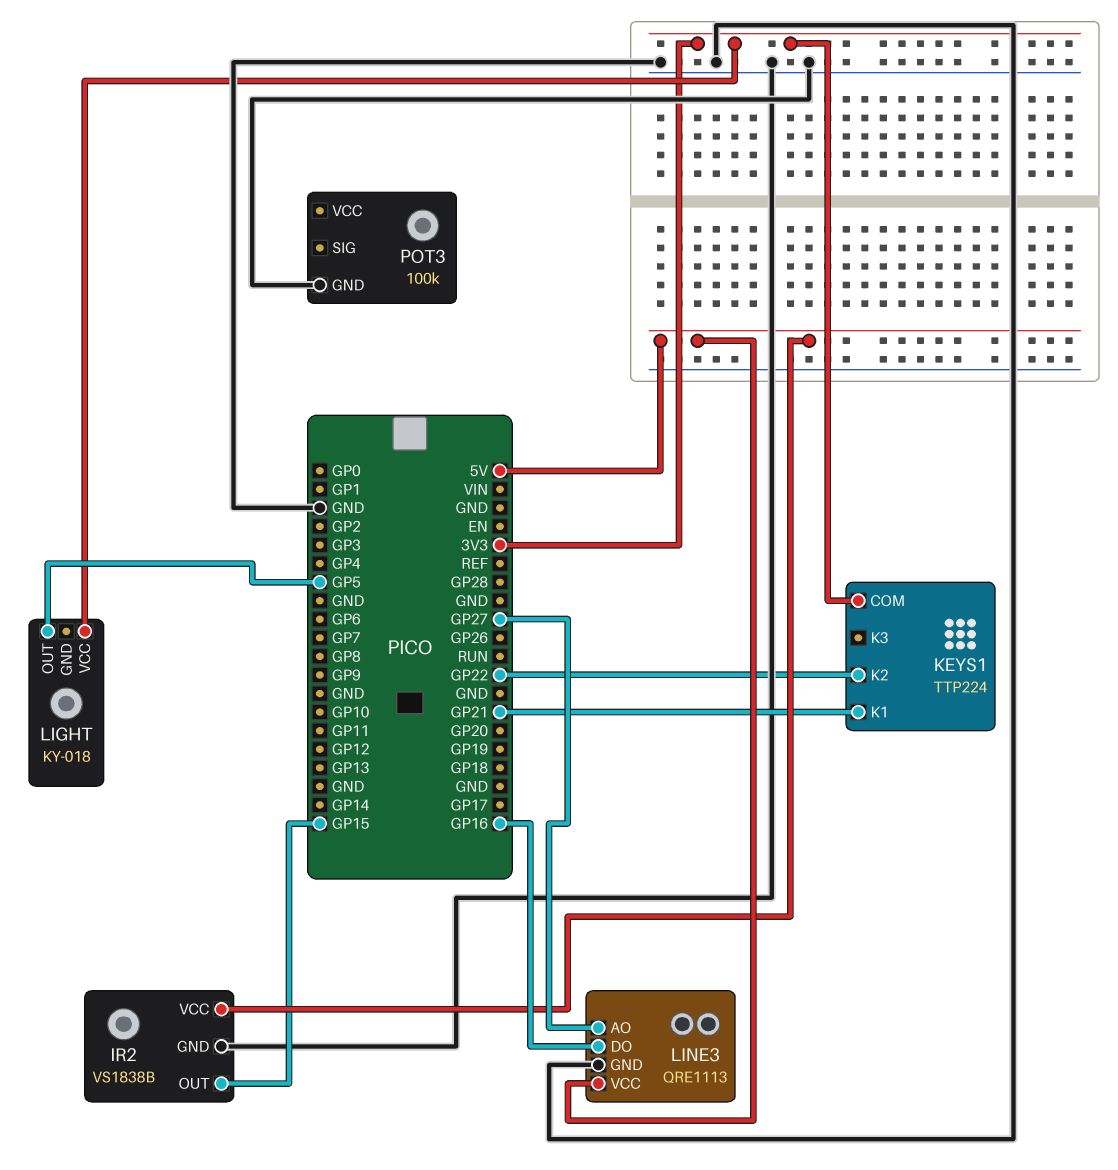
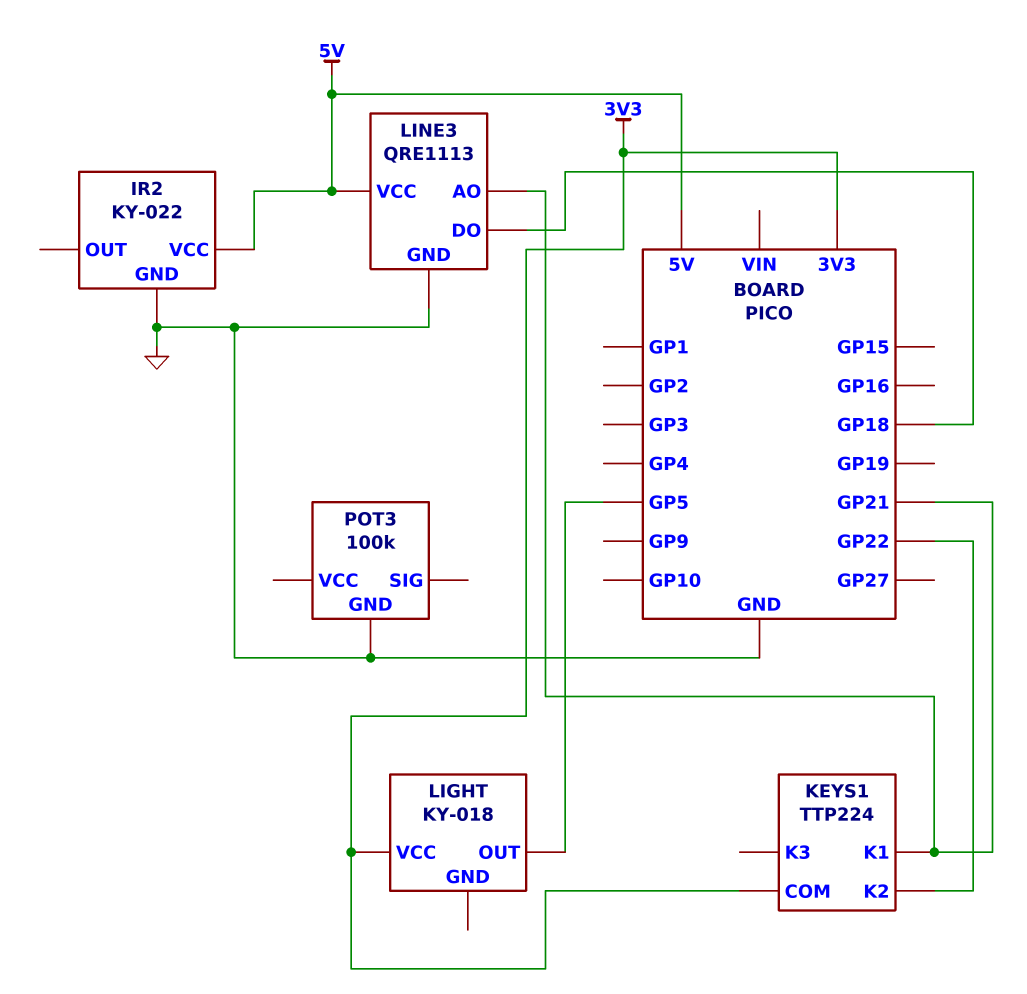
IR2: VS1838B -> KY-022
IR2 pin OUT: GP15 -> none
LINE3 pin AO: GP27 -> GP21
LINE3 pin DO: GP16 -> GP18

